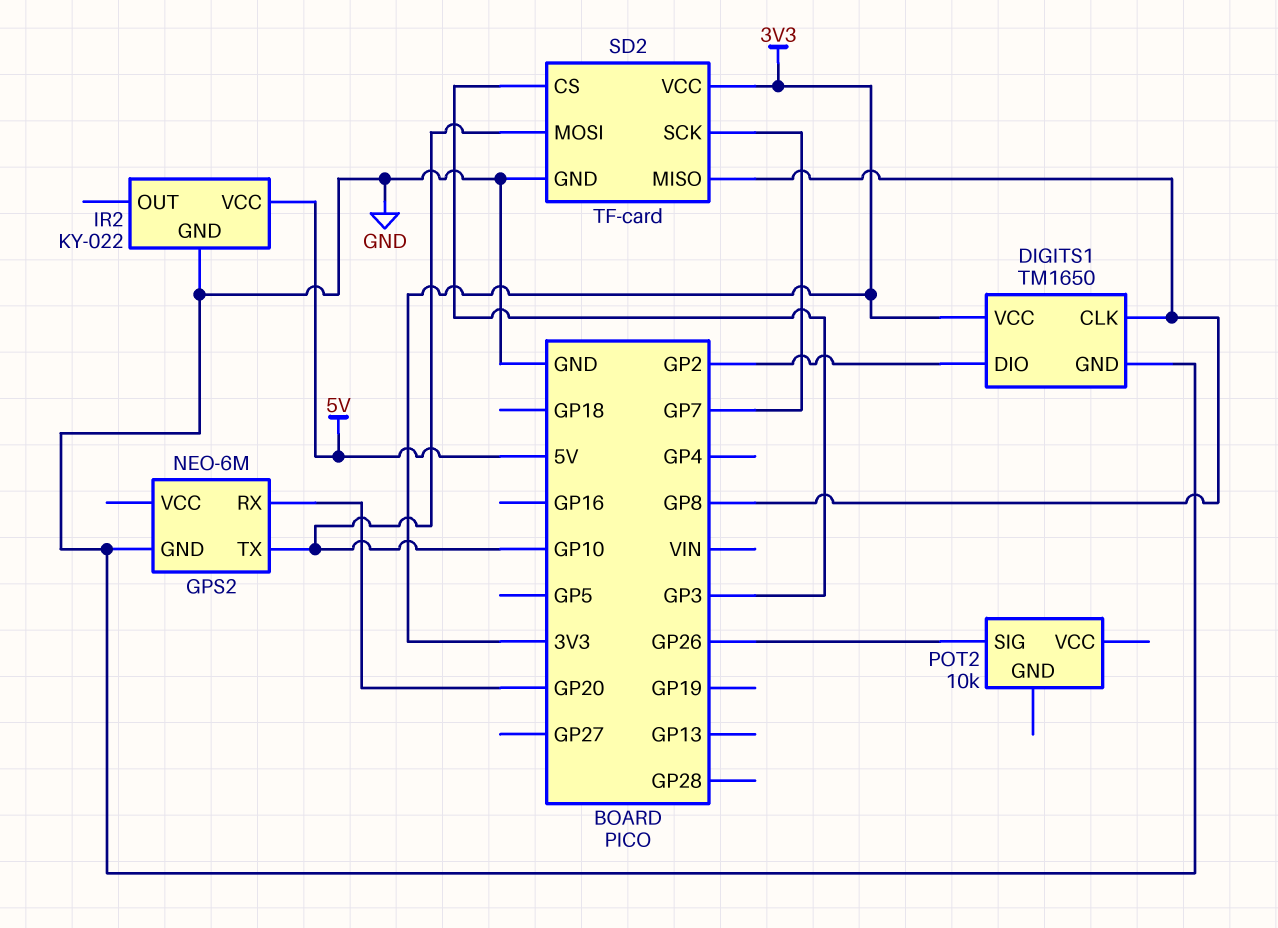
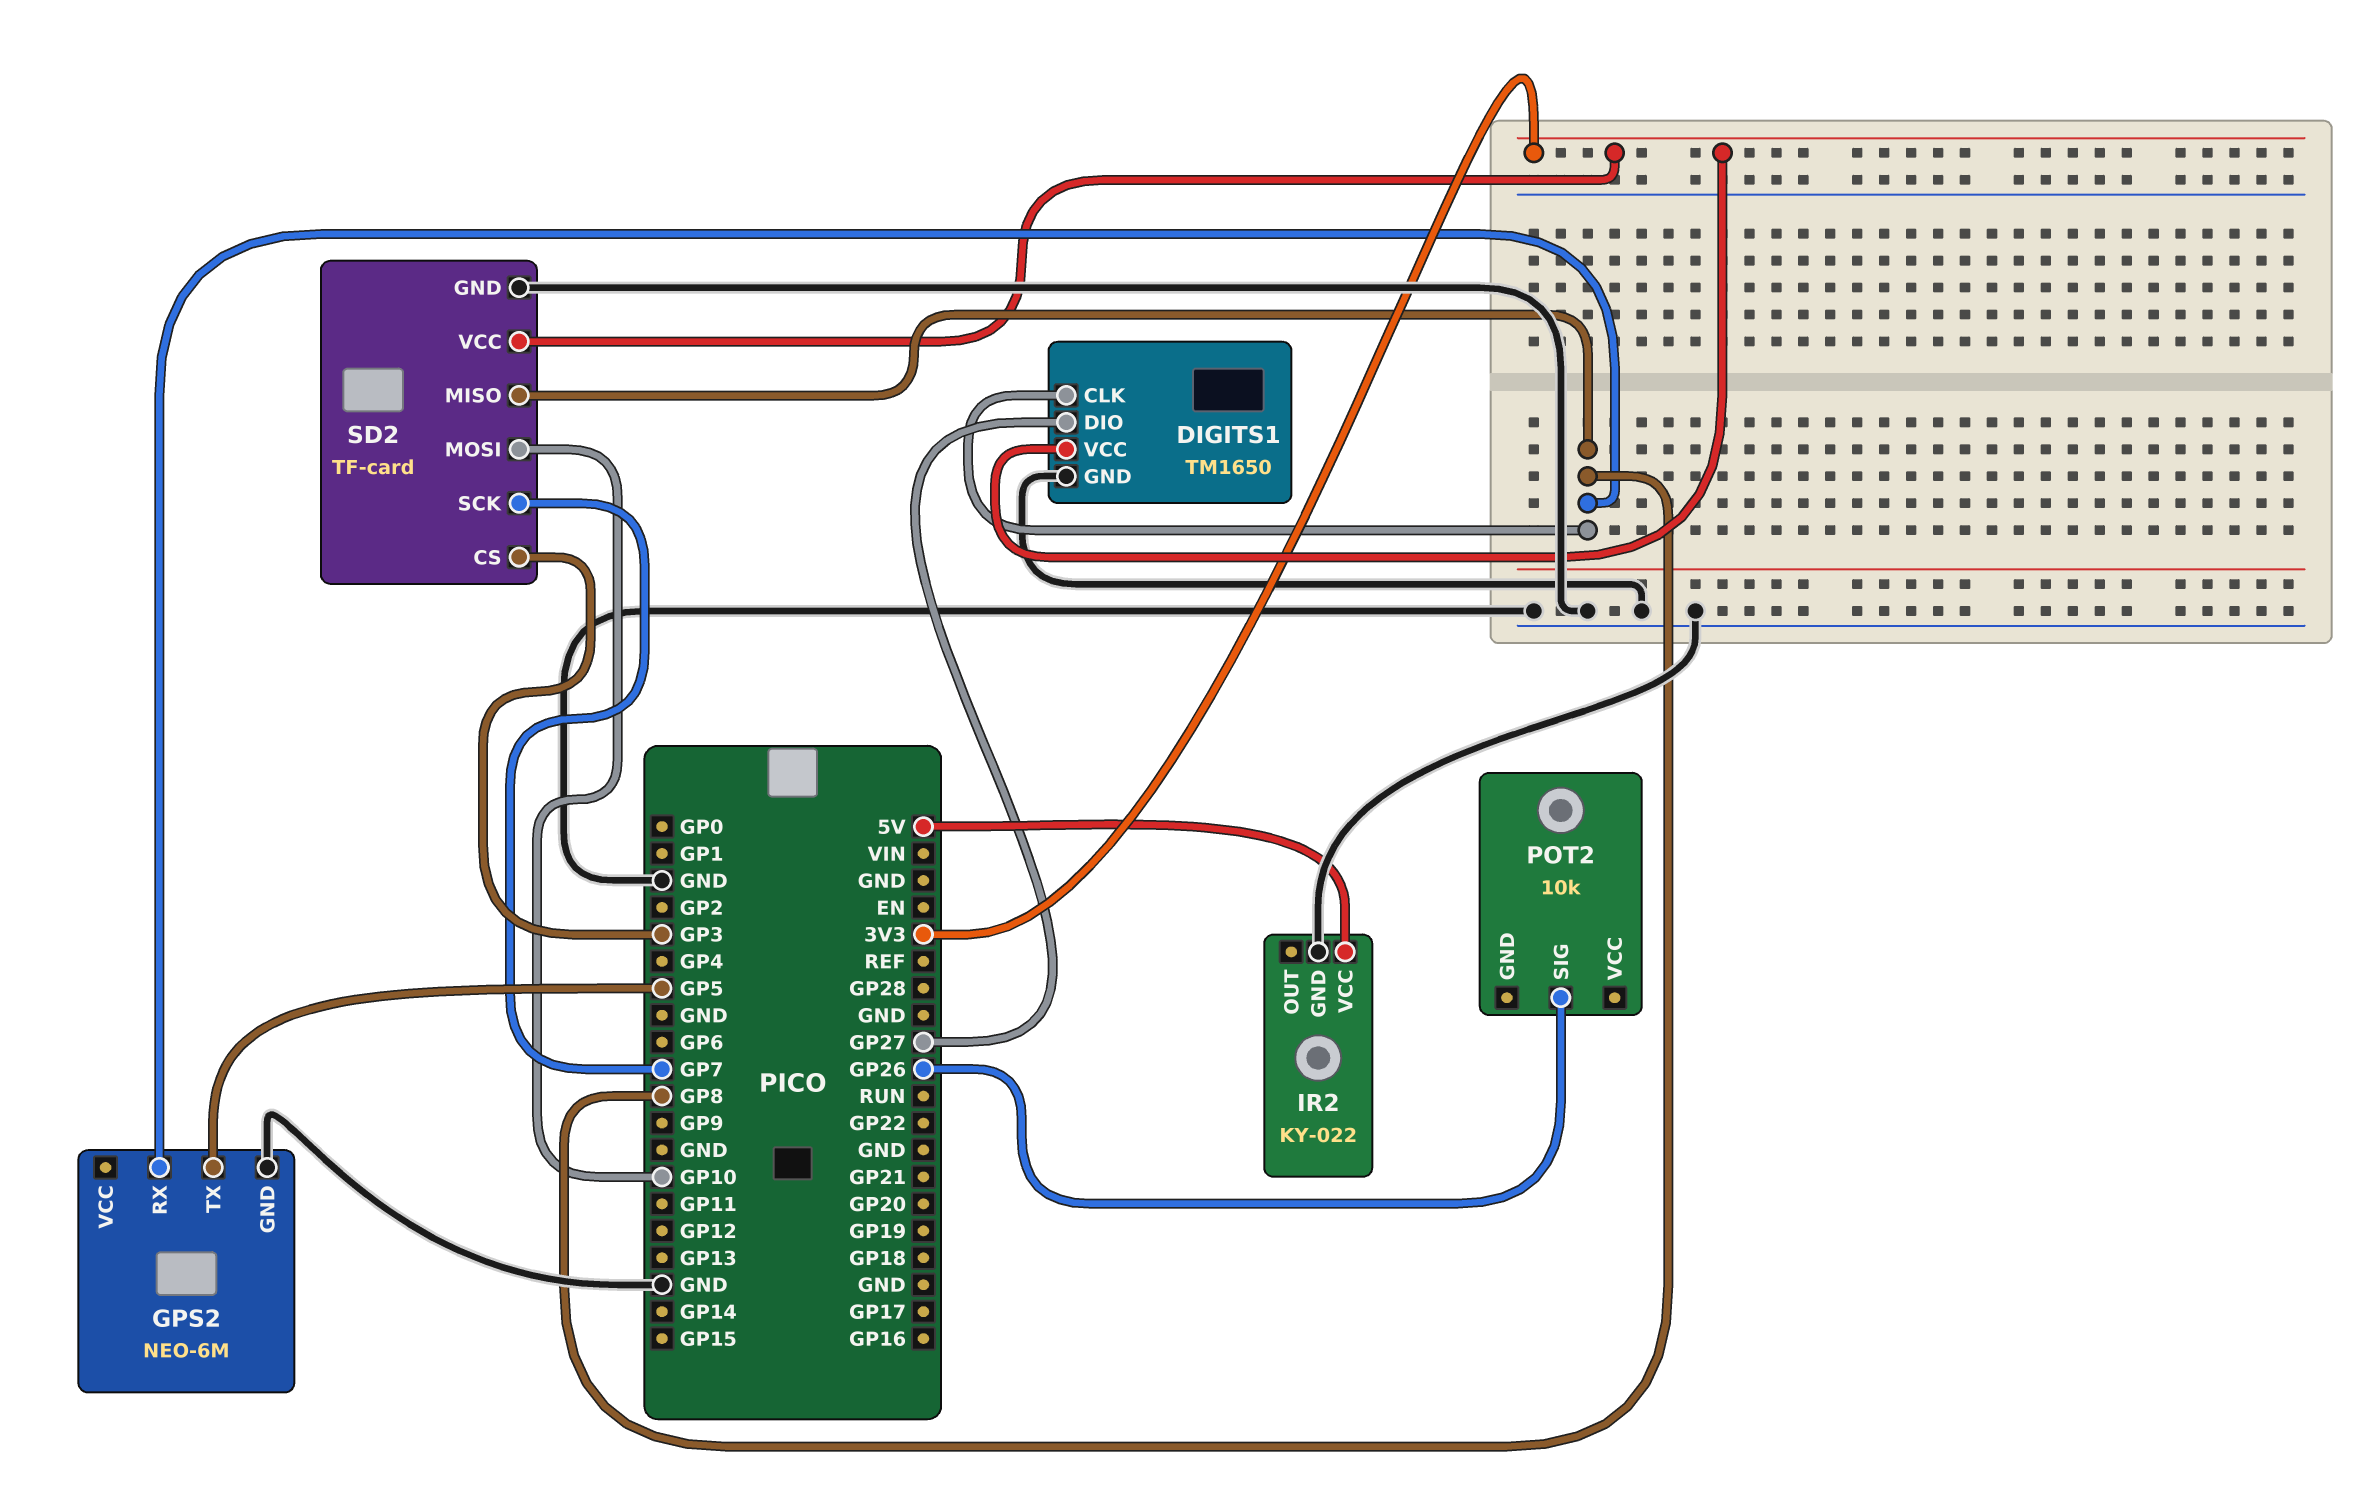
DIGITS1 pin DIO: GP2 -> GP27
GPS2 pin RX: GP20 -> GP8
GPS2 pin TX: GP10 -> GP5

